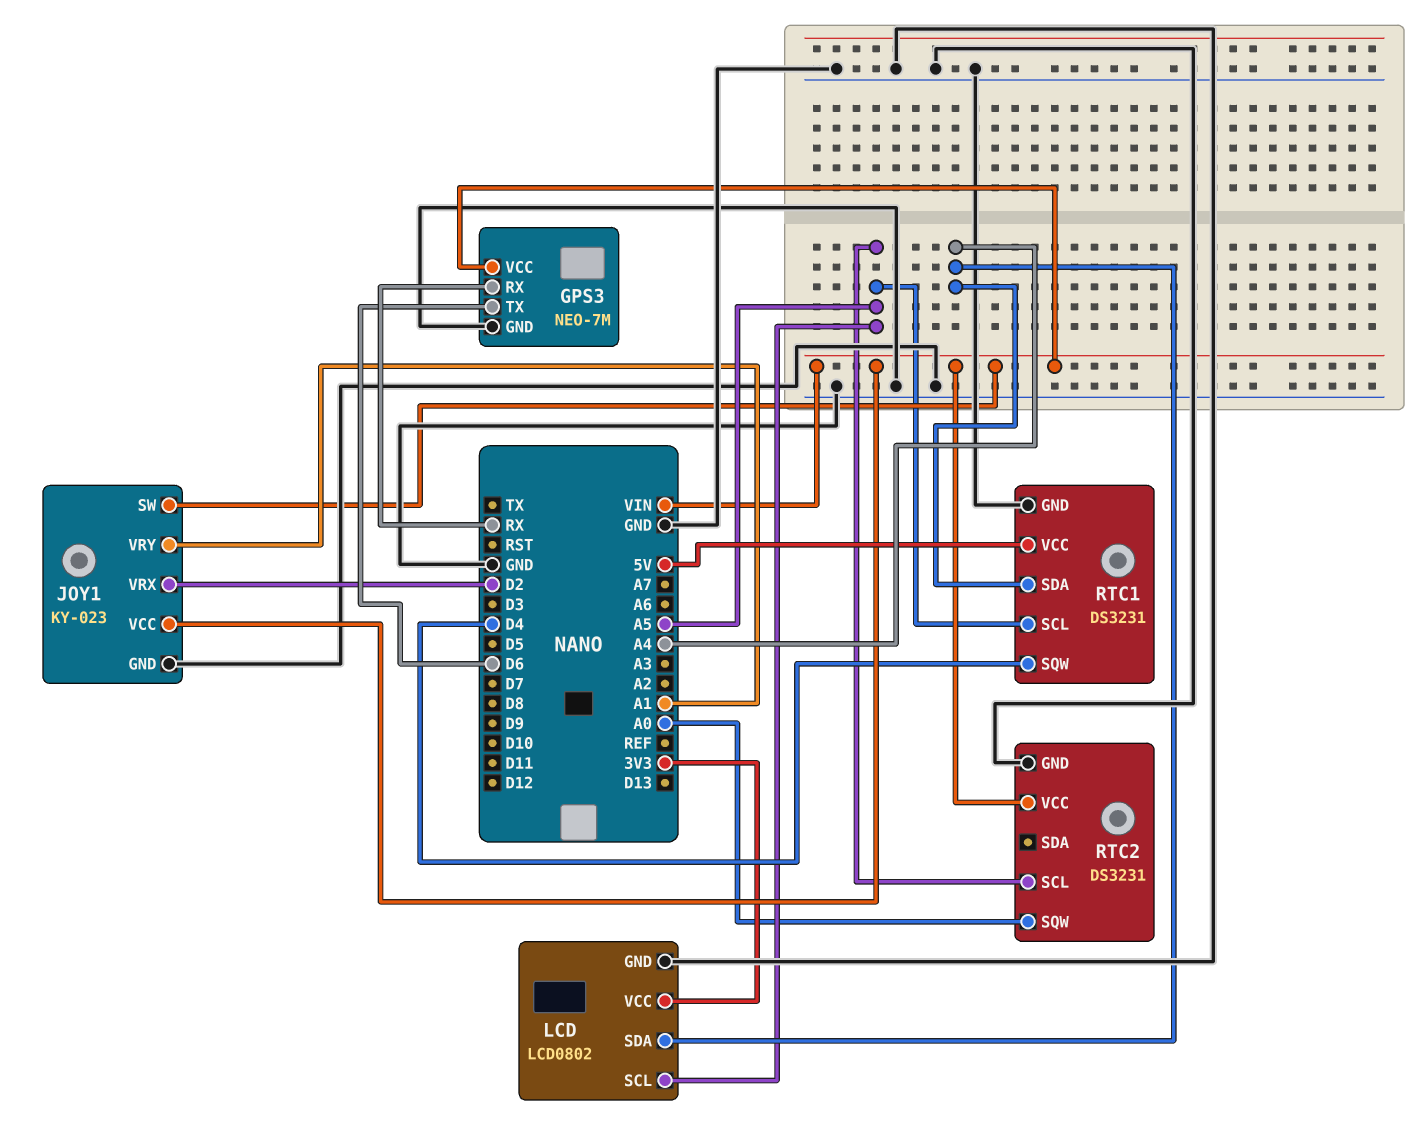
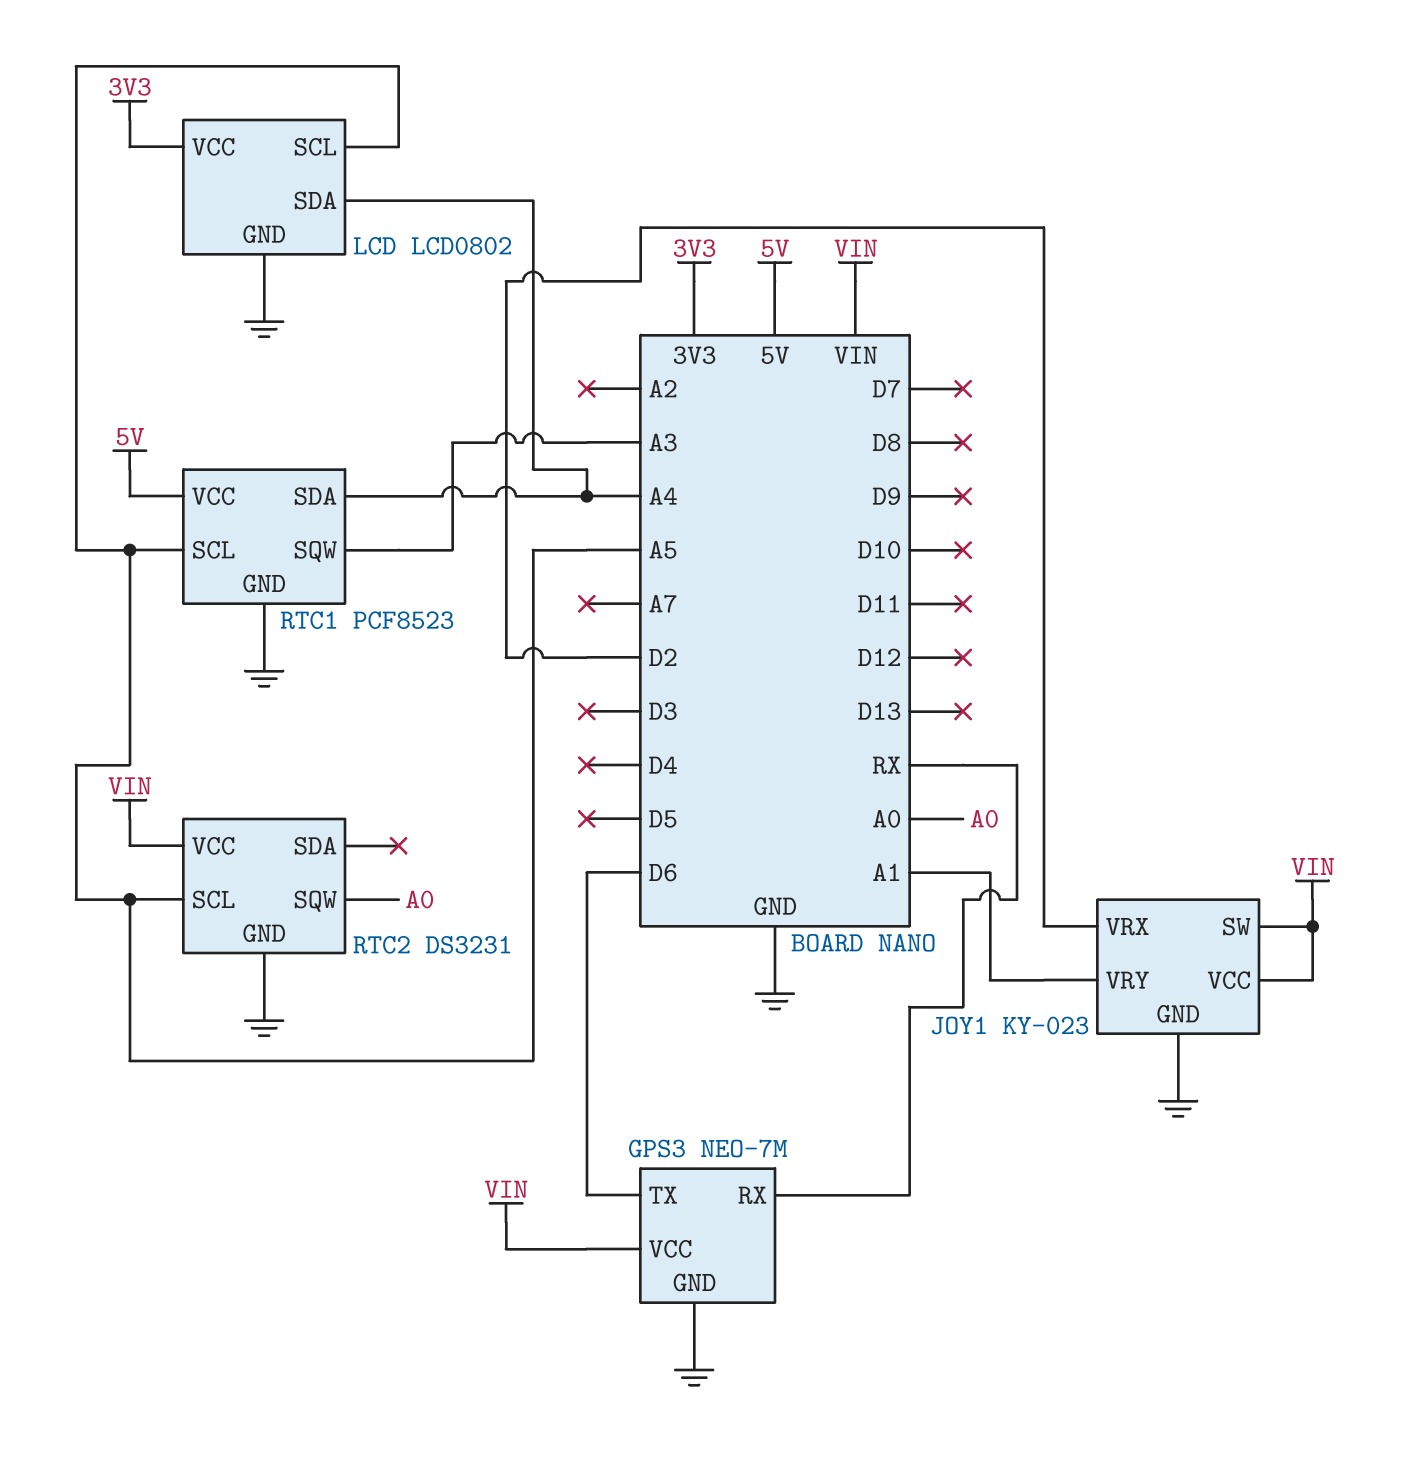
RTC1: DS3231 -> PCF8523
RTC1 pin SQW: D4 -> A3

